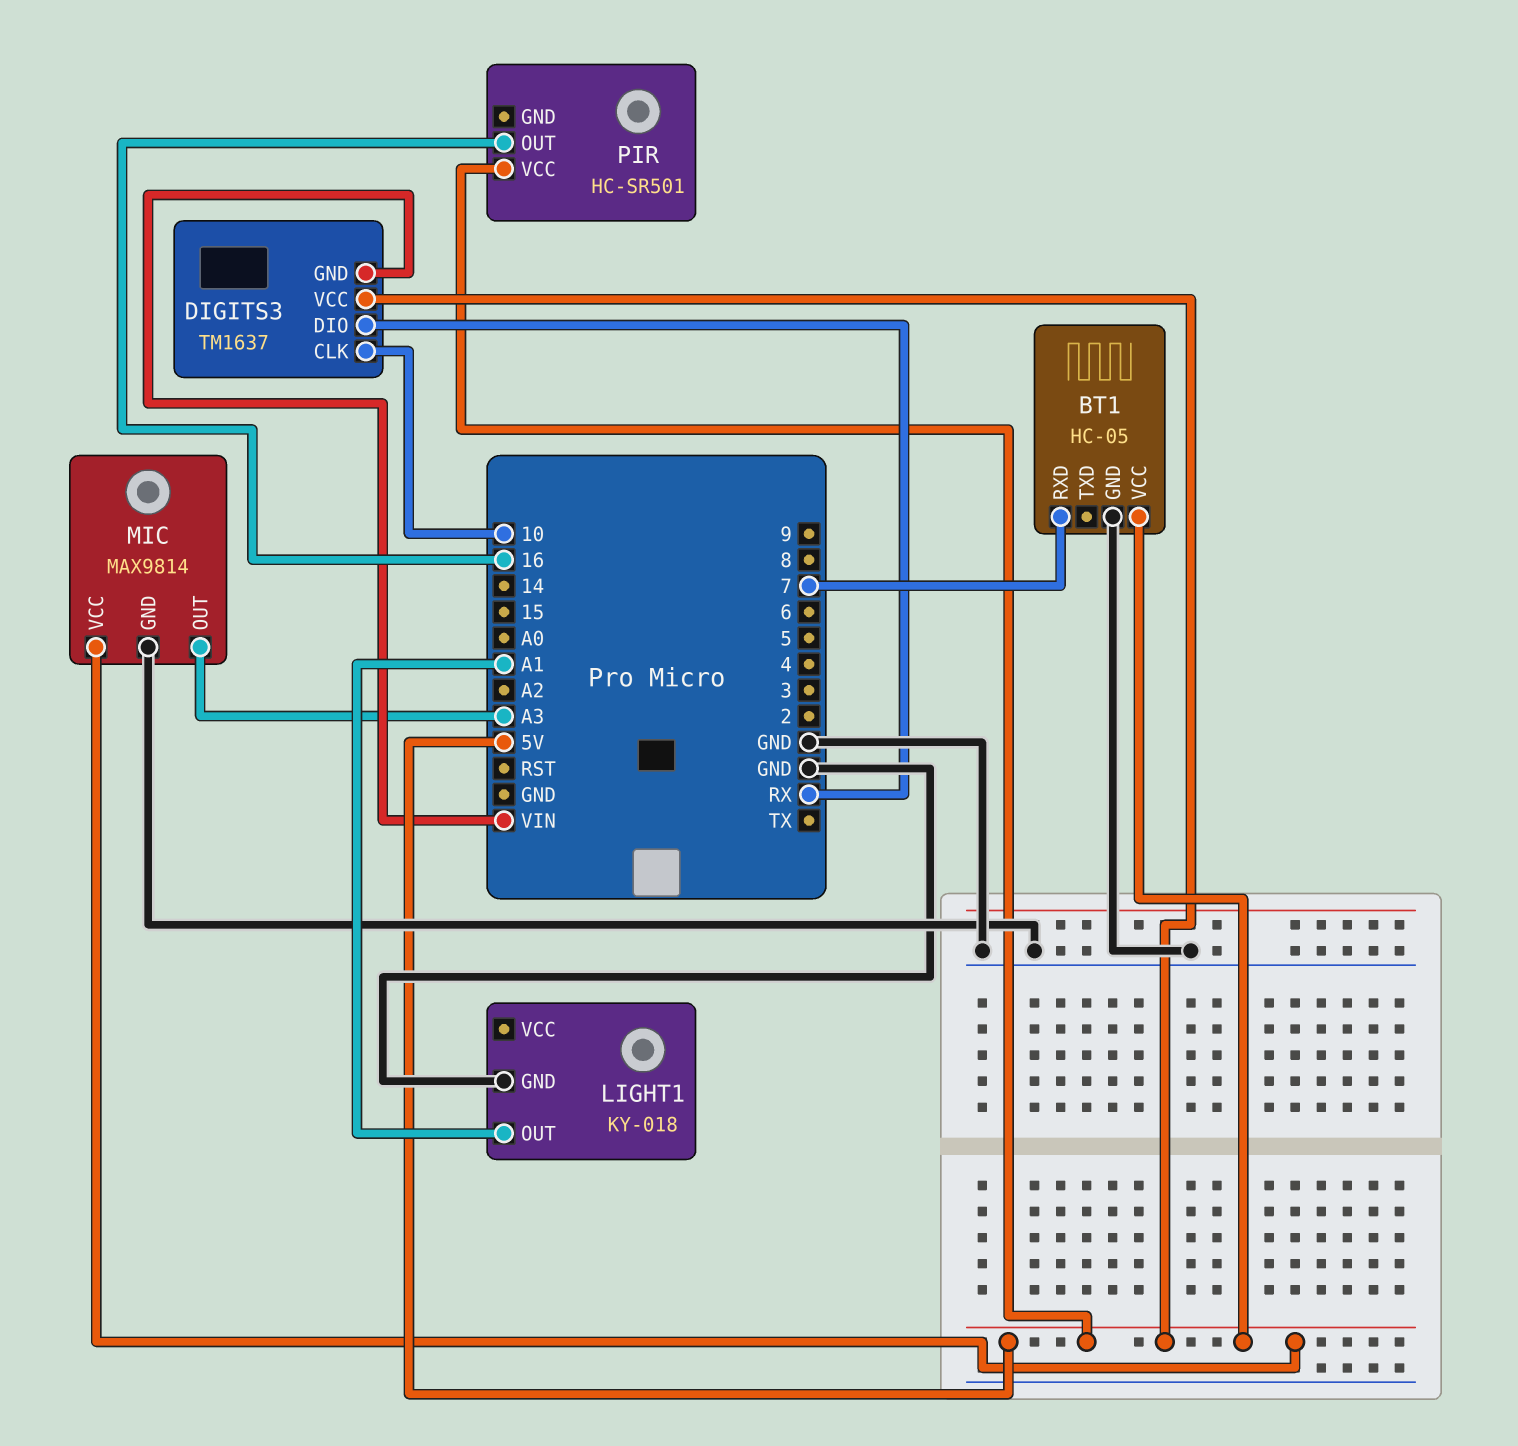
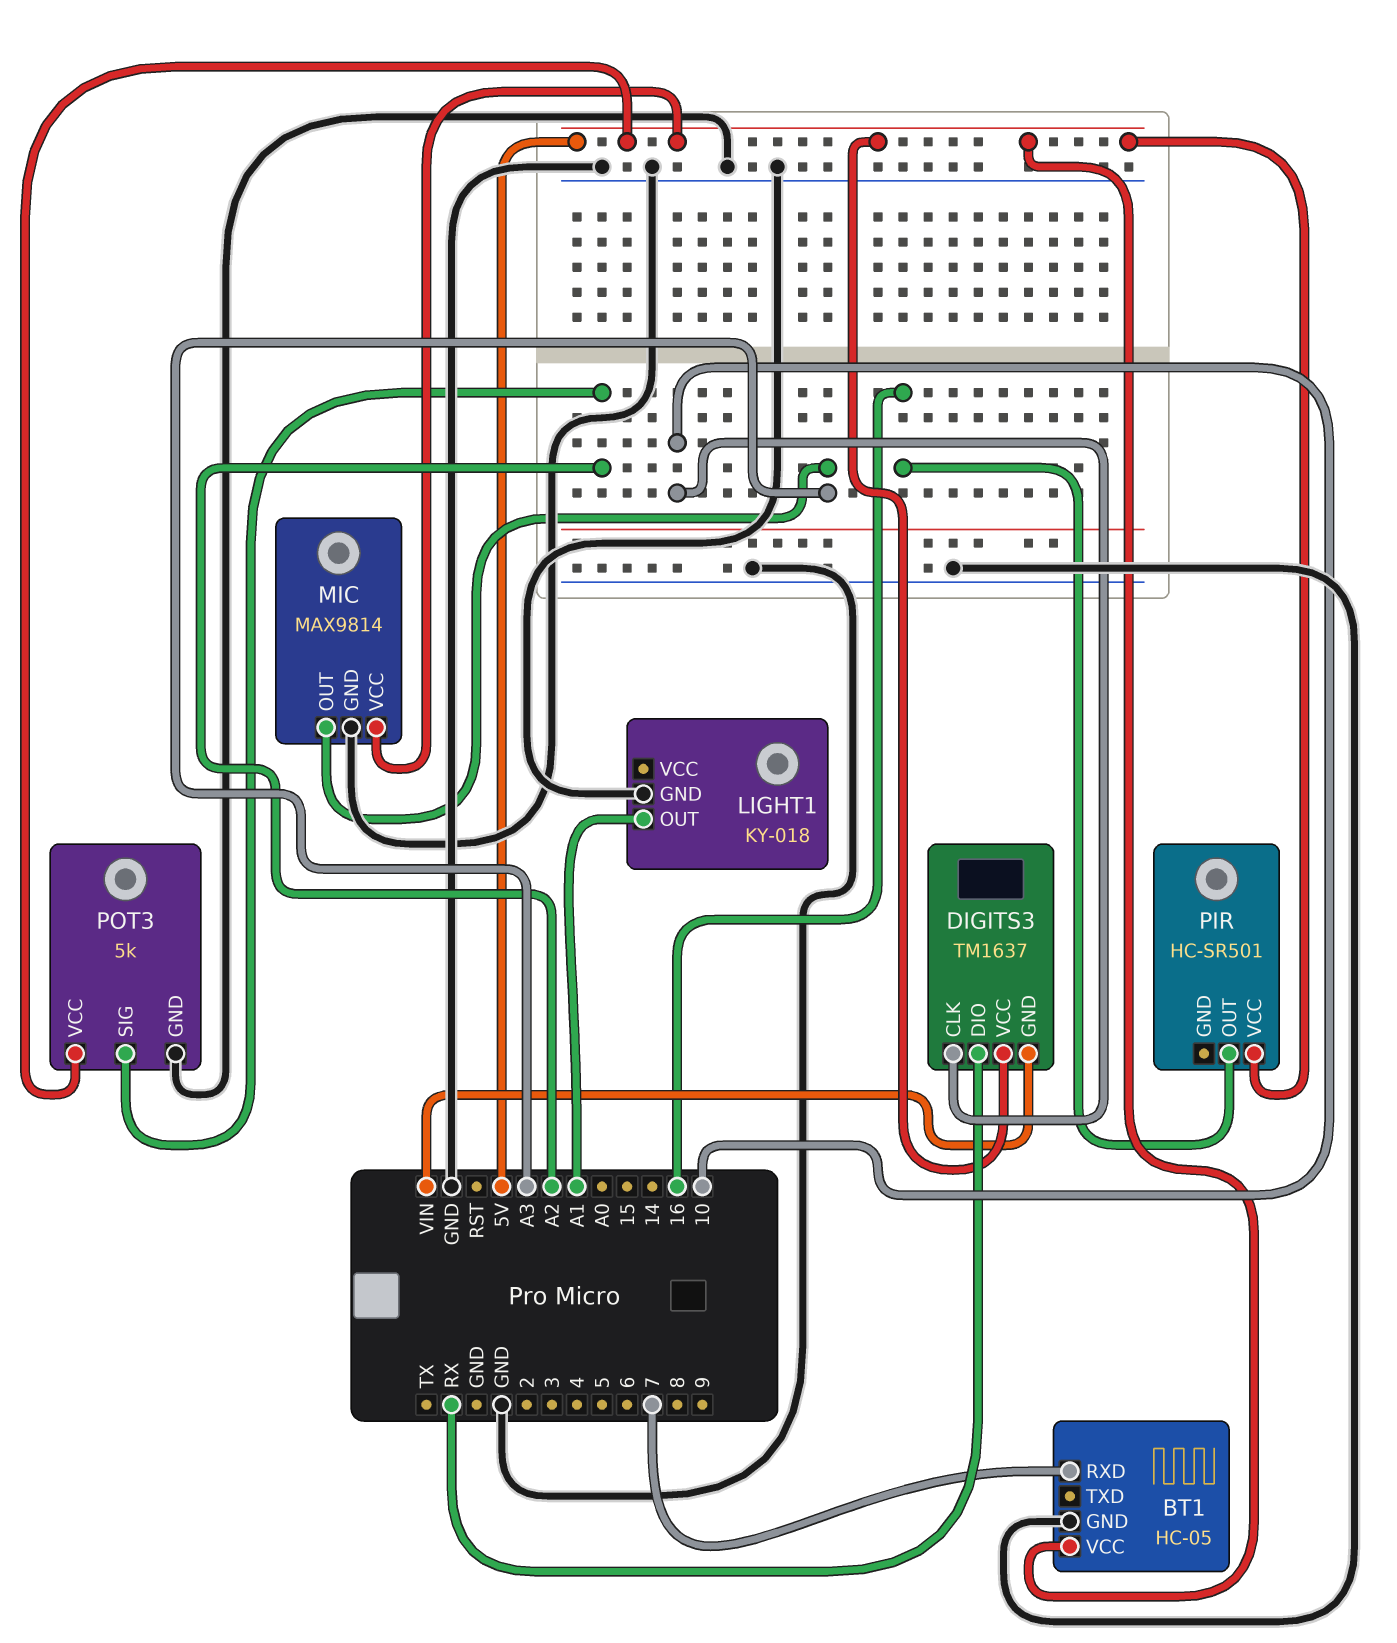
POT3: none -> 5k
POT3 pin GND: none -> GND
POT3 pin SIG: none -> A2
POT3 pin VCC: none -> 5V

